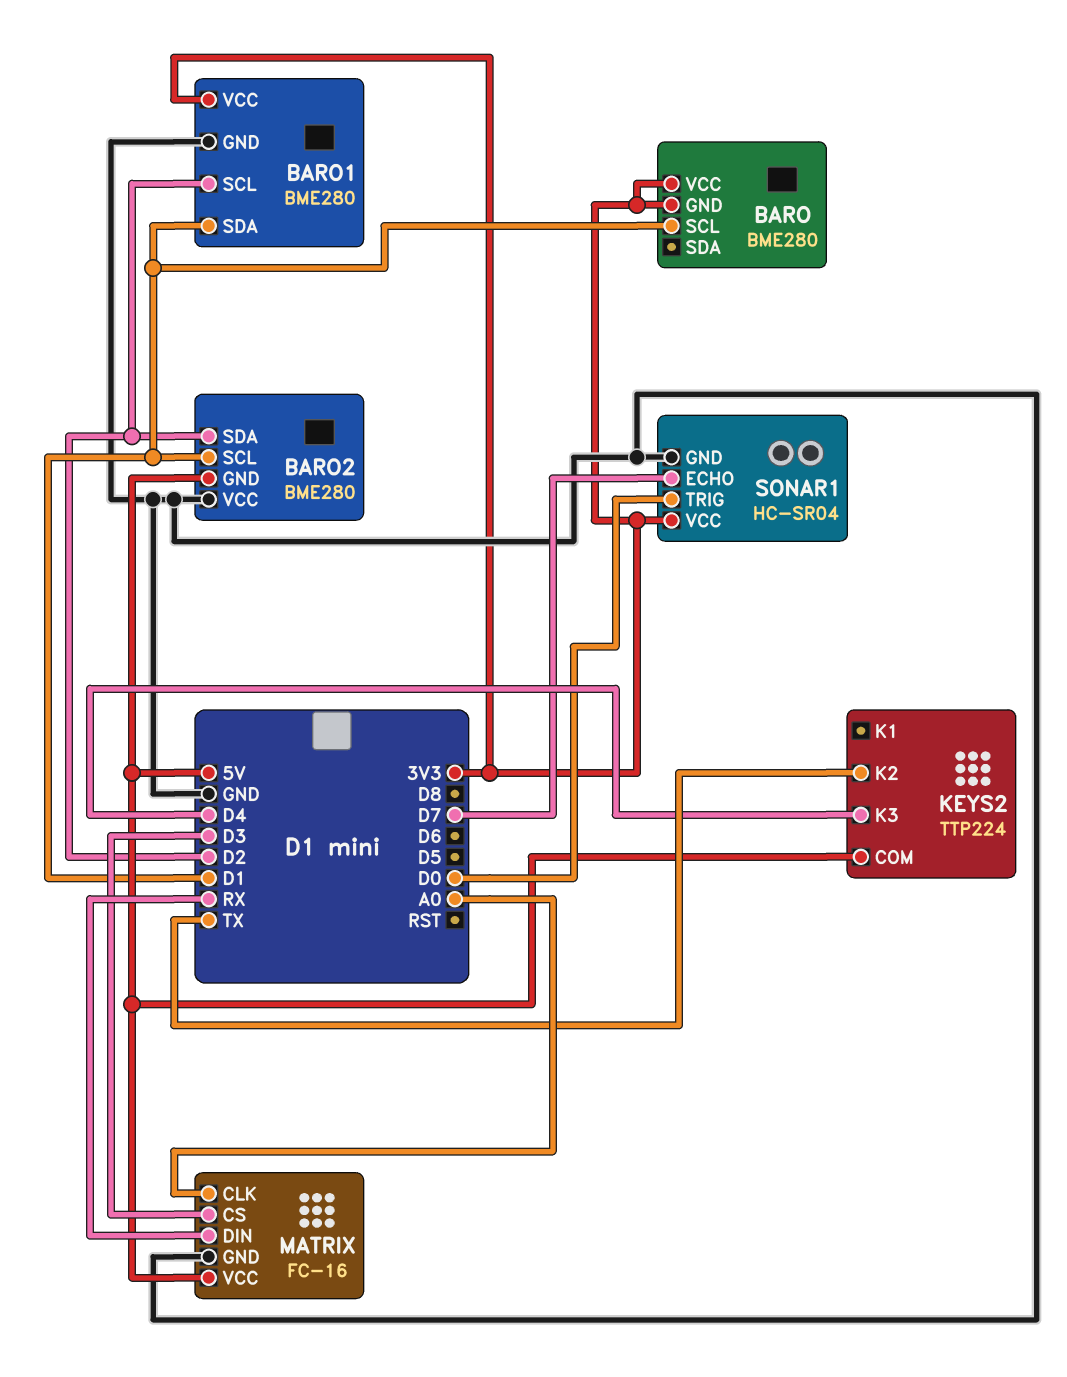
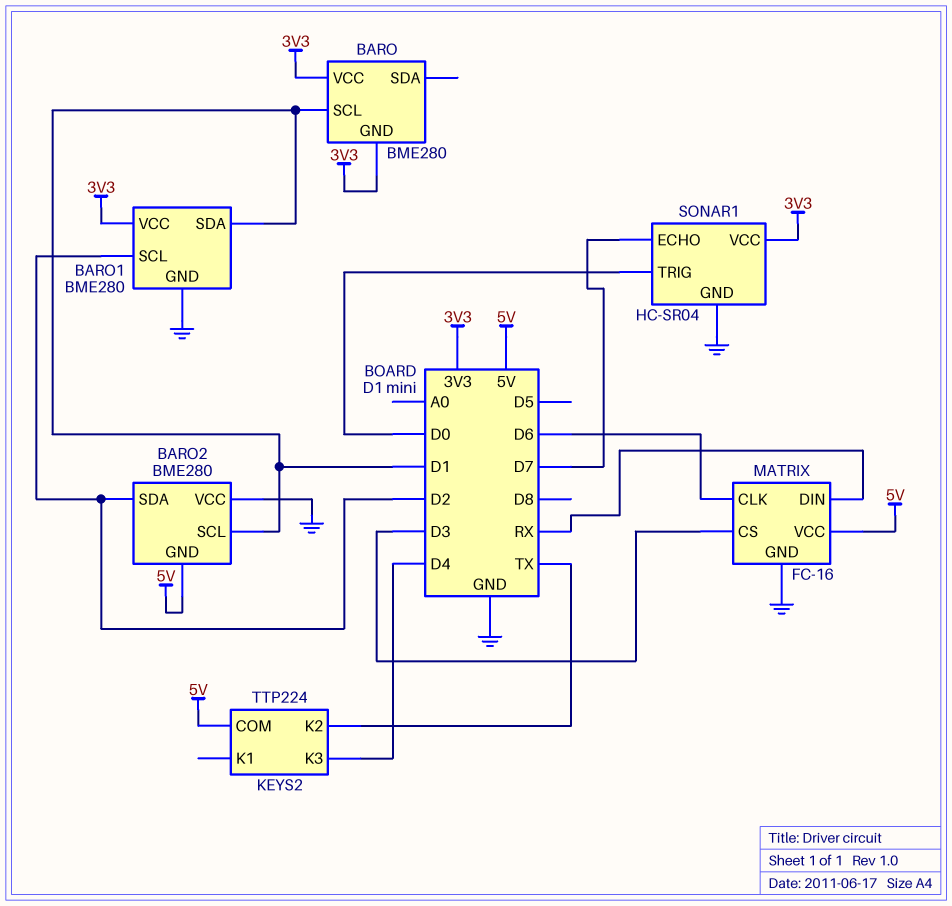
MATRIX pin CLK: A0 -> D6

